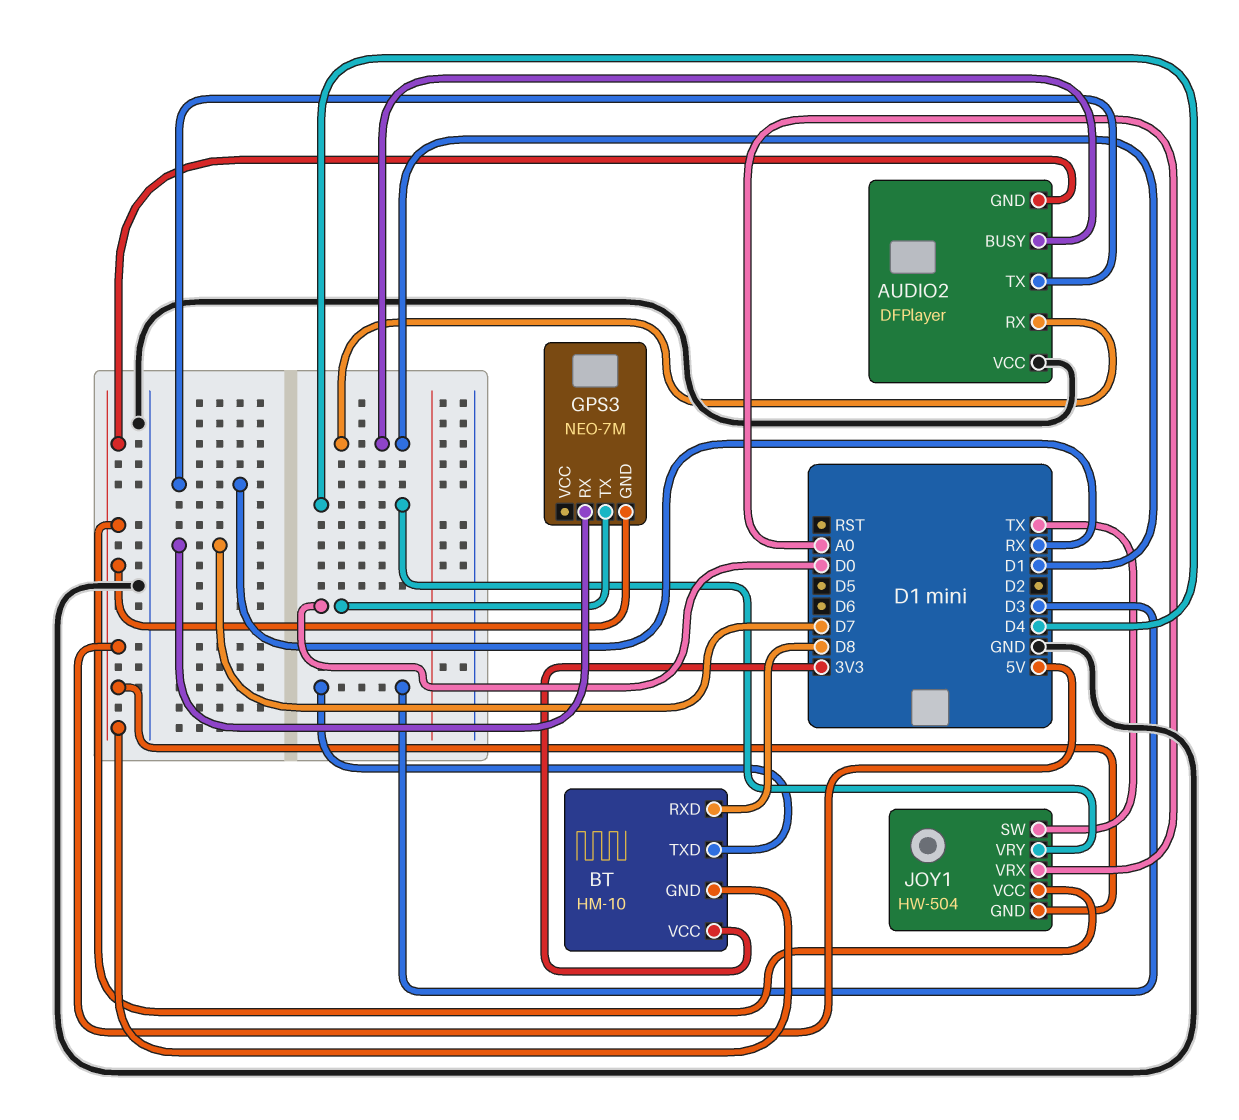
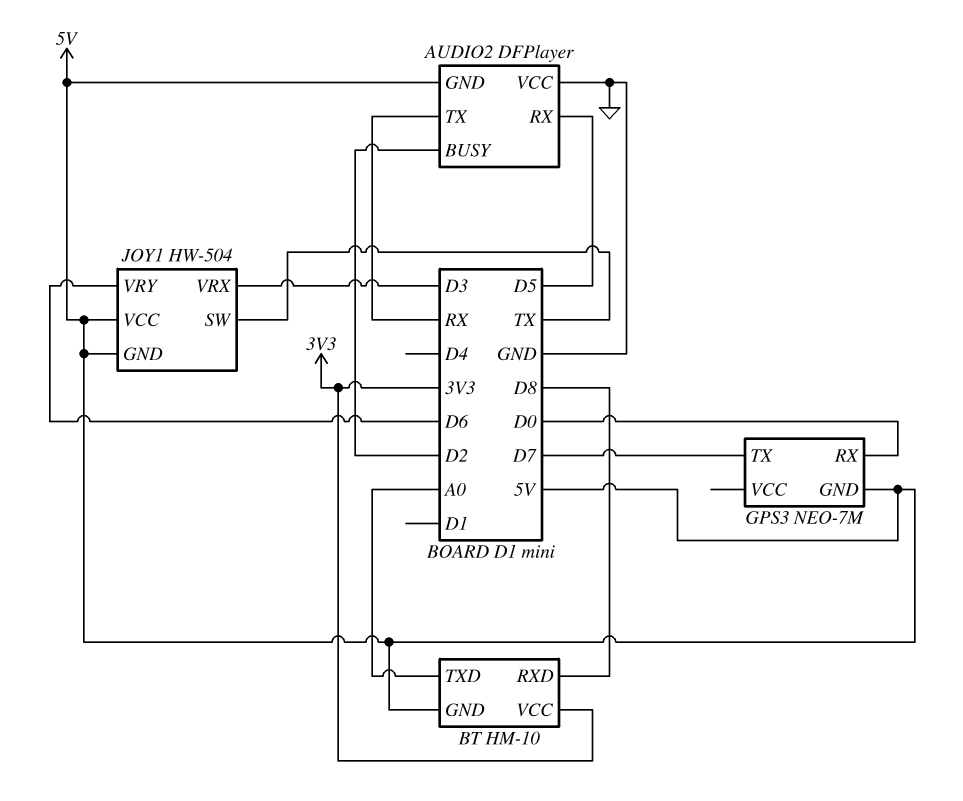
AUDIO2 pin BUSY: D1 -> D2
AUDIO2 pin RX: D1 -> D5
BT pin TXD: D3 -> A0
GPS3 pin RX: D7 -> D0
GPS3 pin TX: D0 -> D7
JOY1 pin VRX: A0 -> D3
JOY1 pin VRY: D4 -> D6

